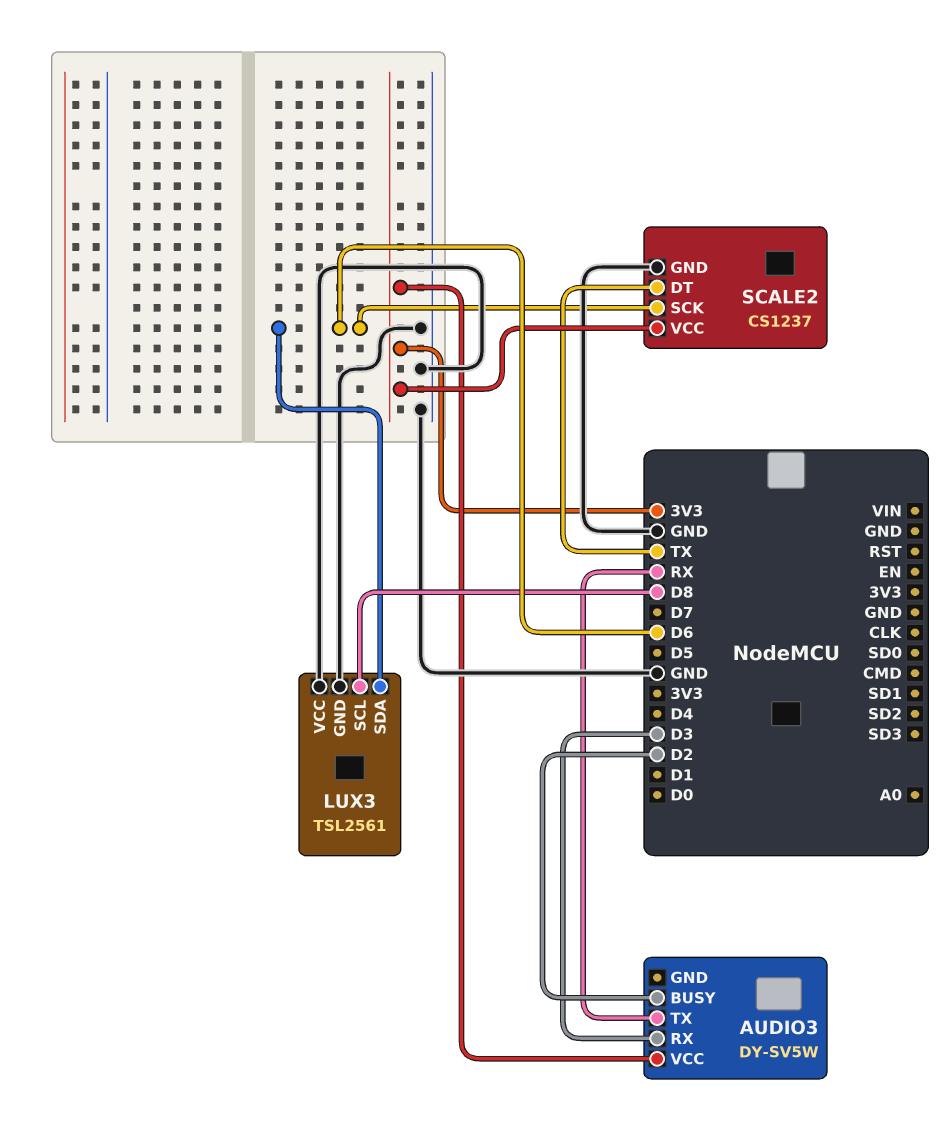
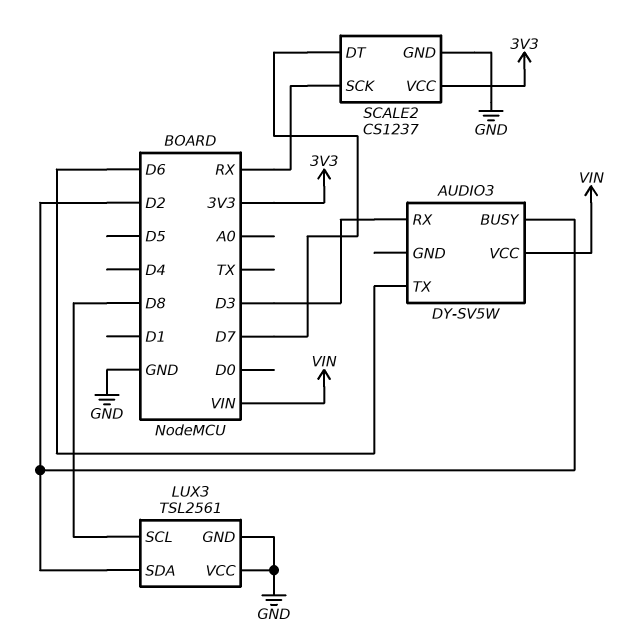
AUDIO3 pin TX: RX -> D6
AUDIO3 pin VCC: 3V3 -> VIN
LUX3 pin SDA: D6 -> D2
SCALE2 pin DT: TX -> D7
SCALE2 pin SCK: D6 -> RX

